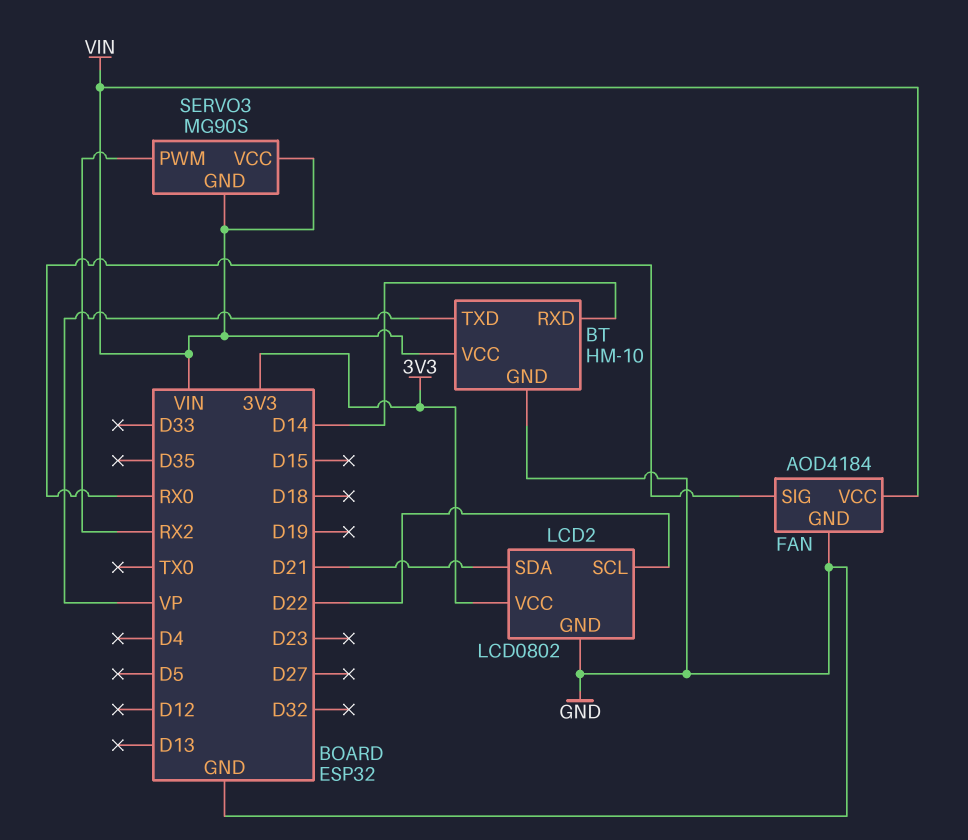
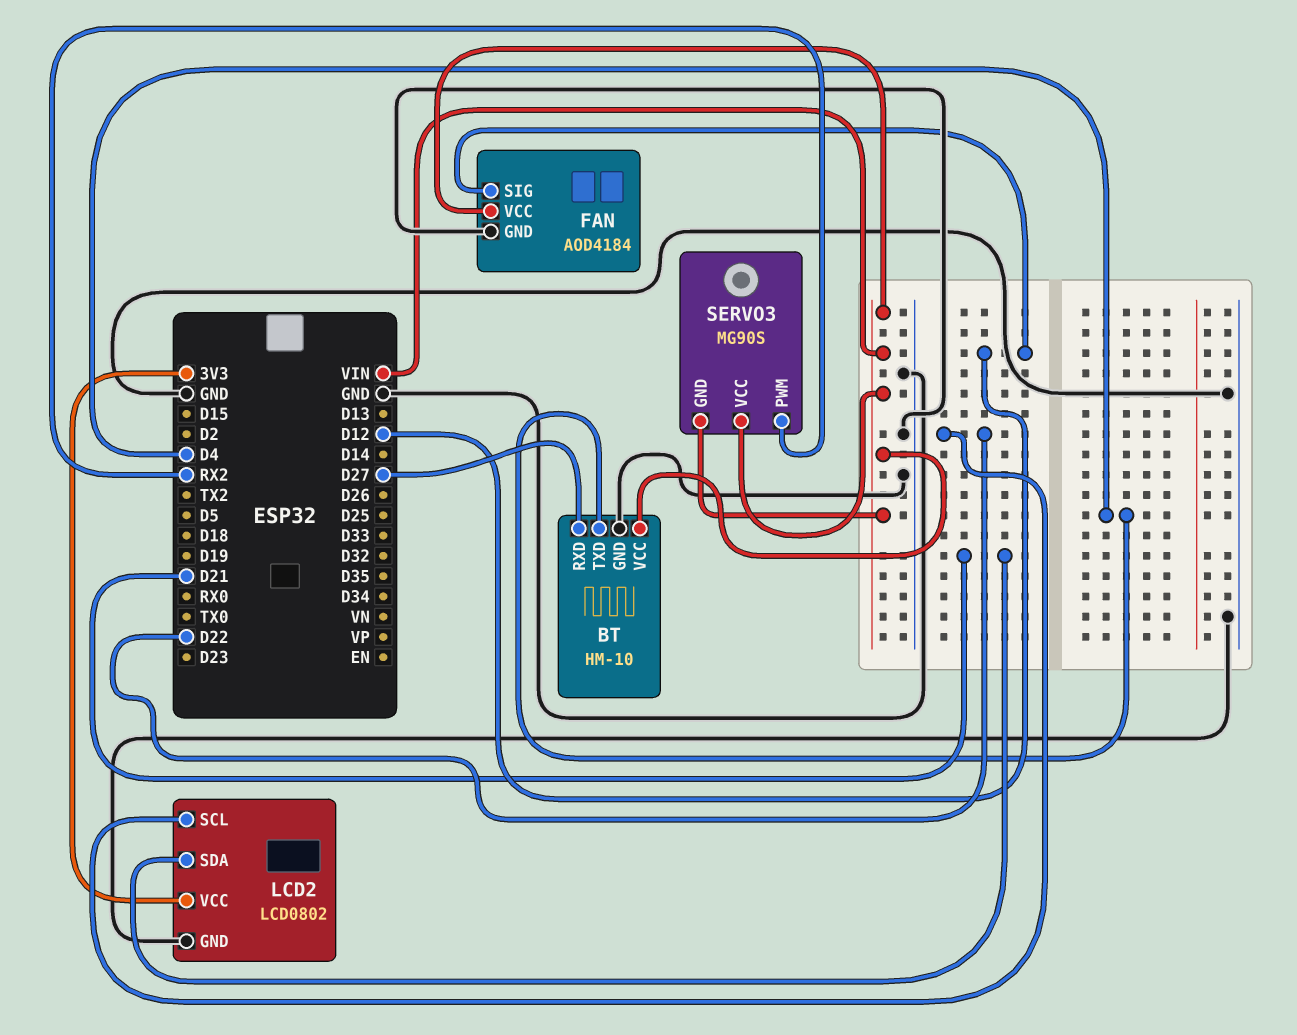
BT pin RXD: D14 -> D27
BT pin TXD: VP -> D4
FAN pin SIG: RX0 -> D12

